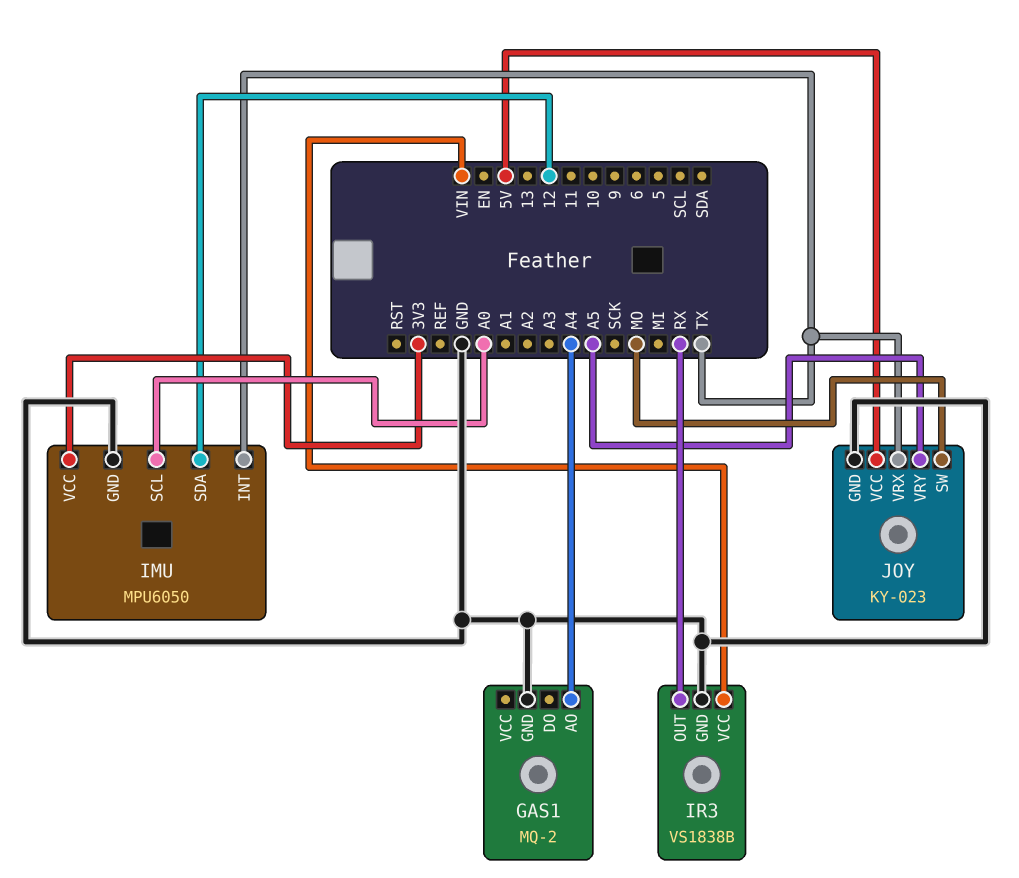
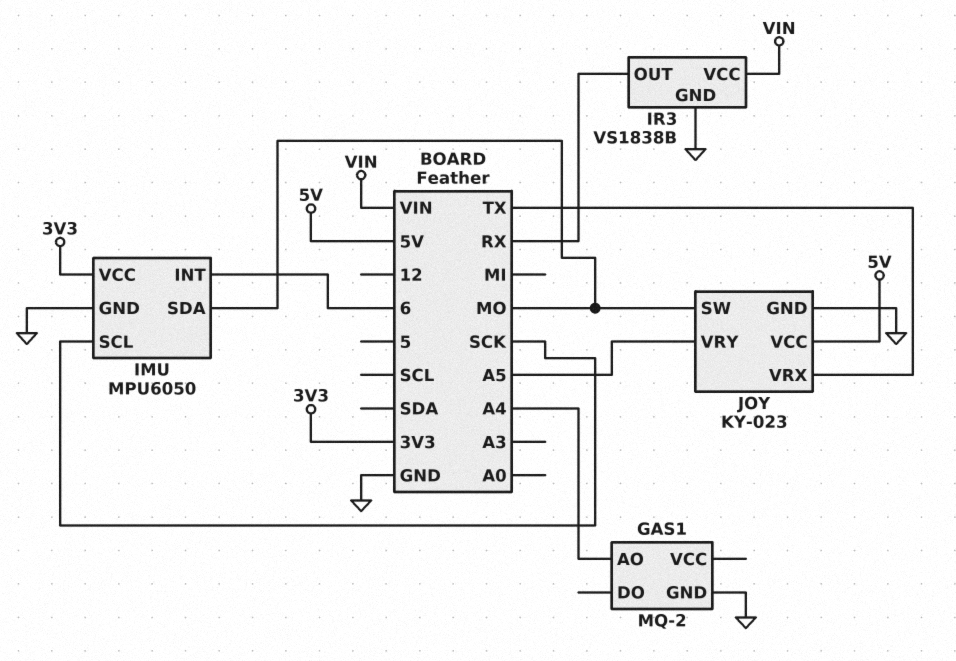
IMU pin INT: TX -> 6
IMU pin SCL: A0 -> SCK
IMU pin SDA: 12 -> MO

